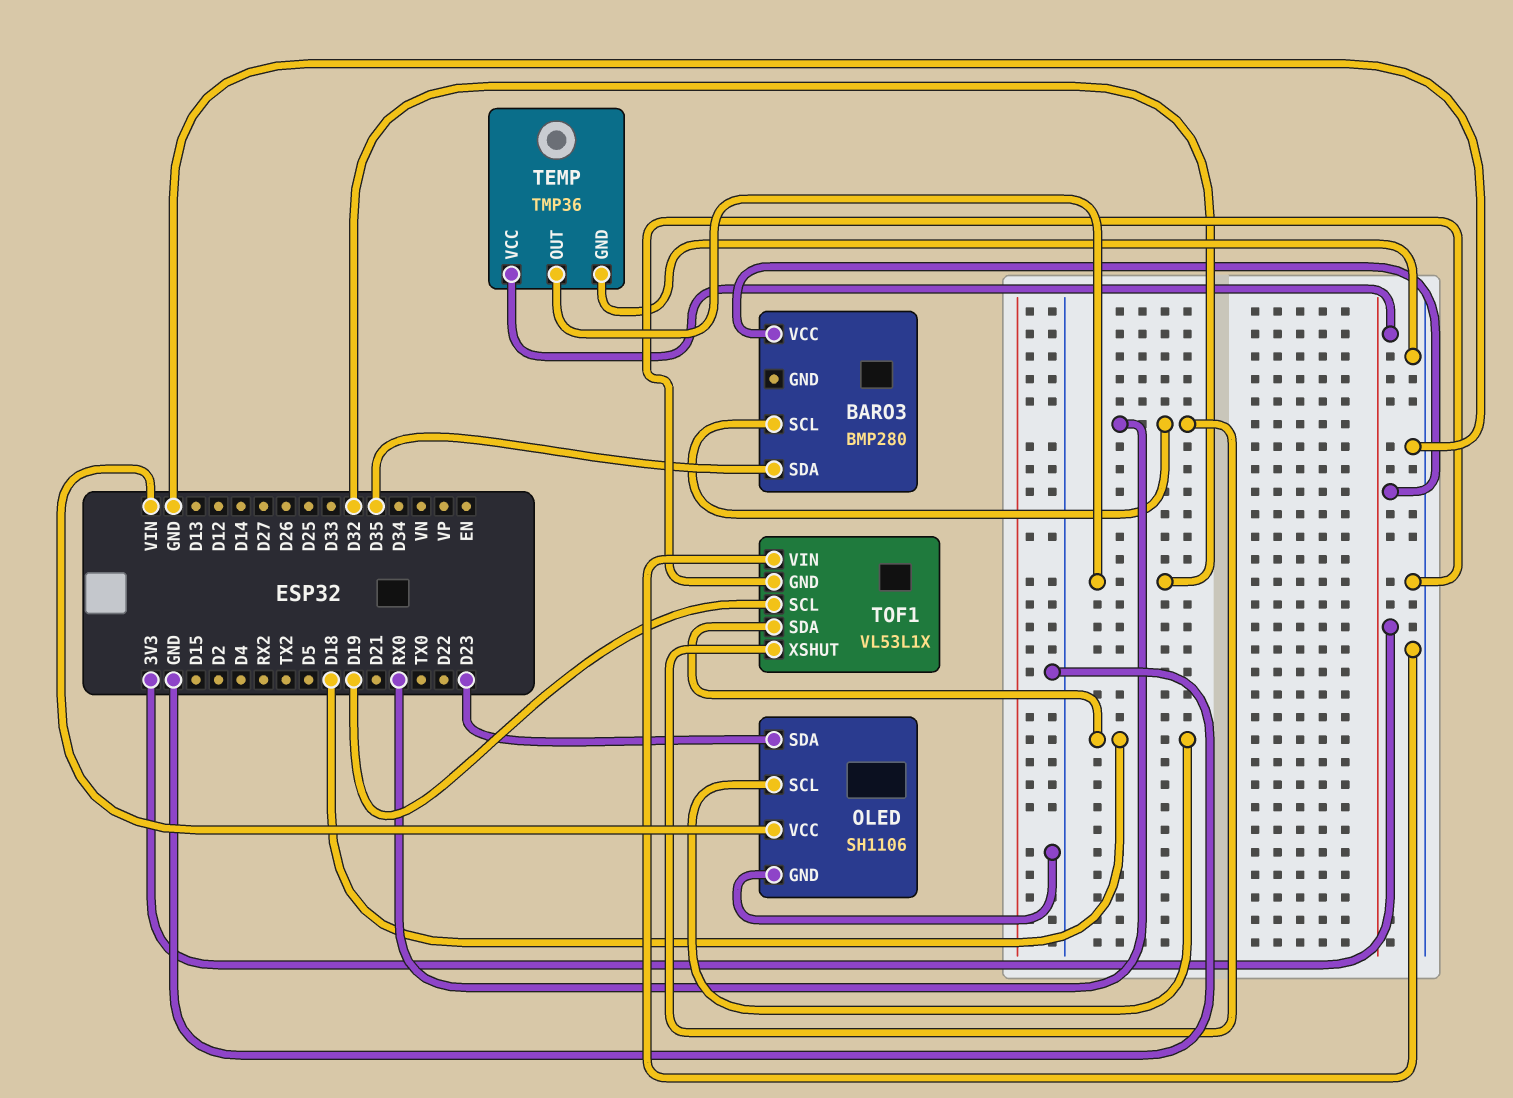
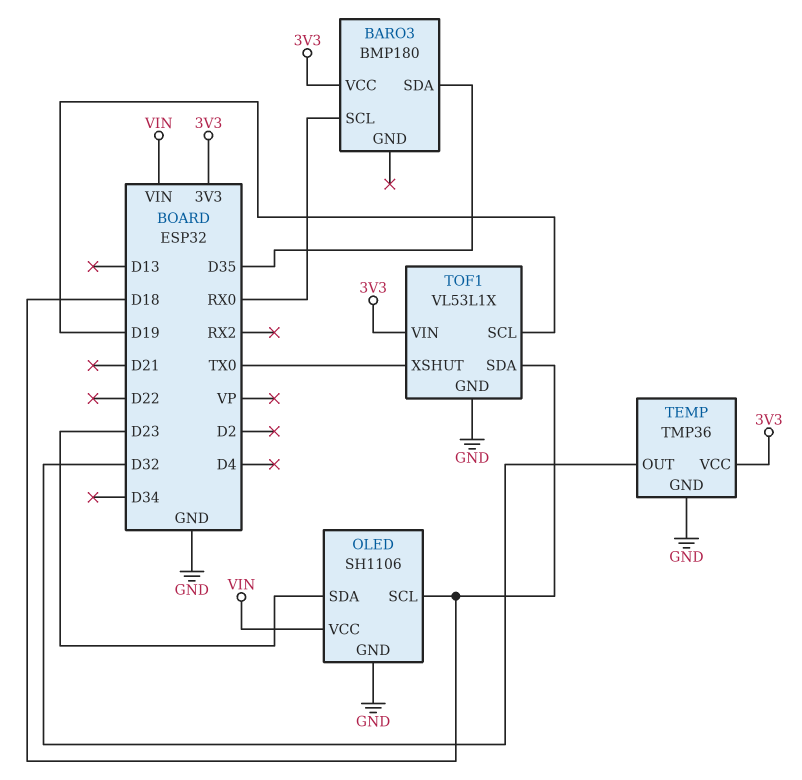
BARO3: BMP280 -> BMP180
TOF1 pin VIN: GND -> 3V3
TOF1 pin XSHUT: RX0 -> TX0

